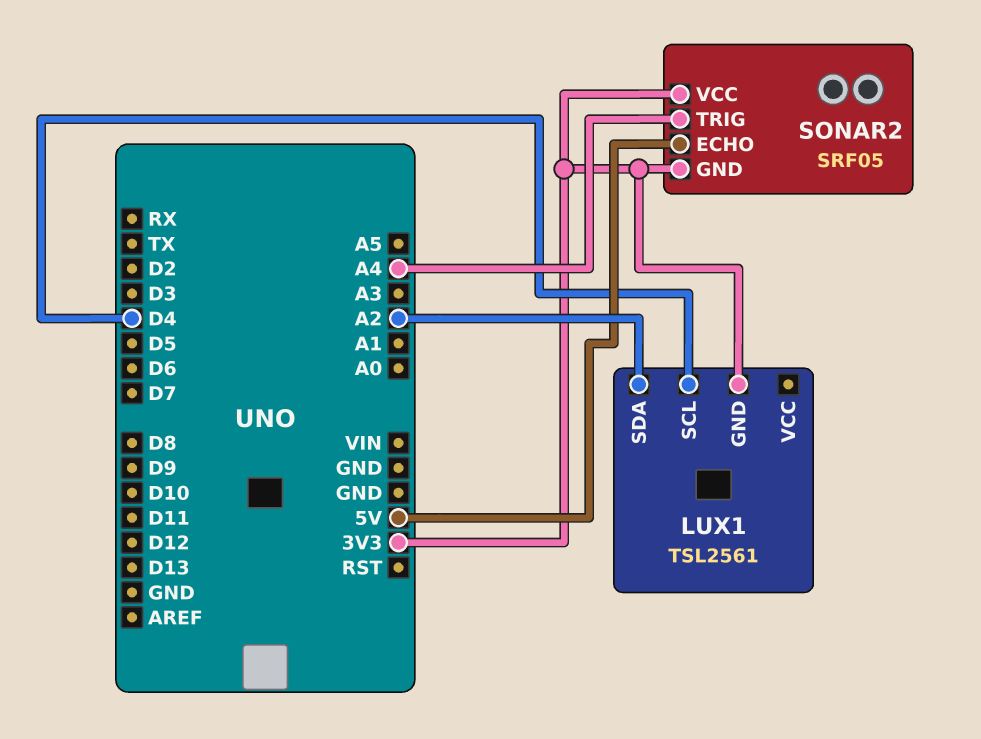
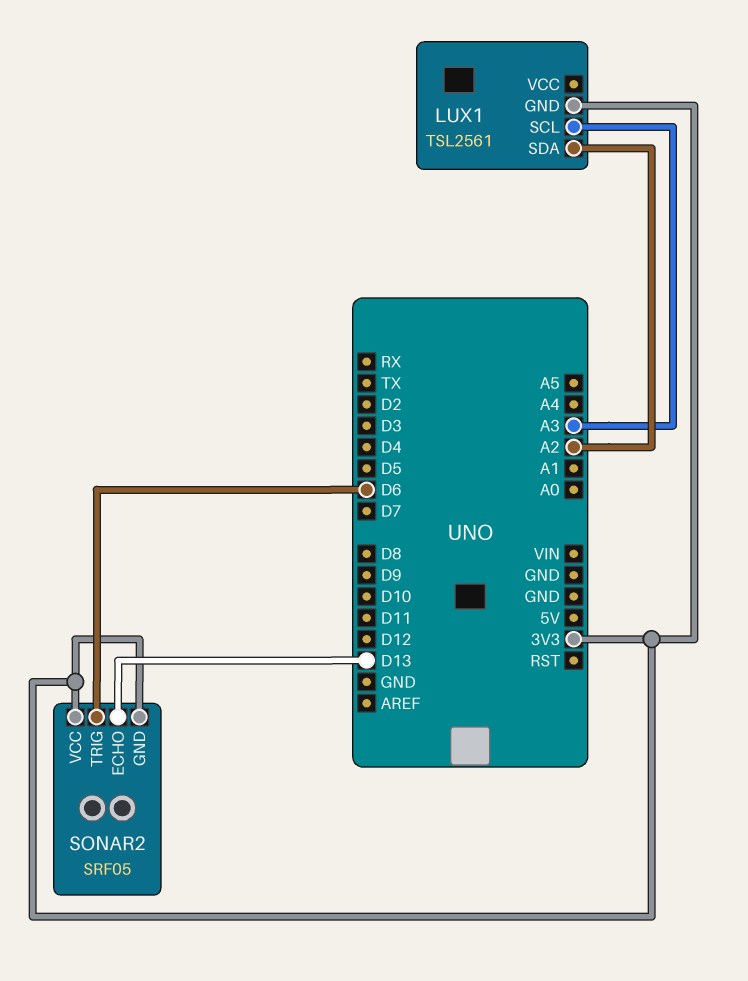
LUX1 pin SCL: D4 -> A3
SONAR2 pin ECHO: 5V -> D13
SONAR2 pin TRIG: A4 -> D6

